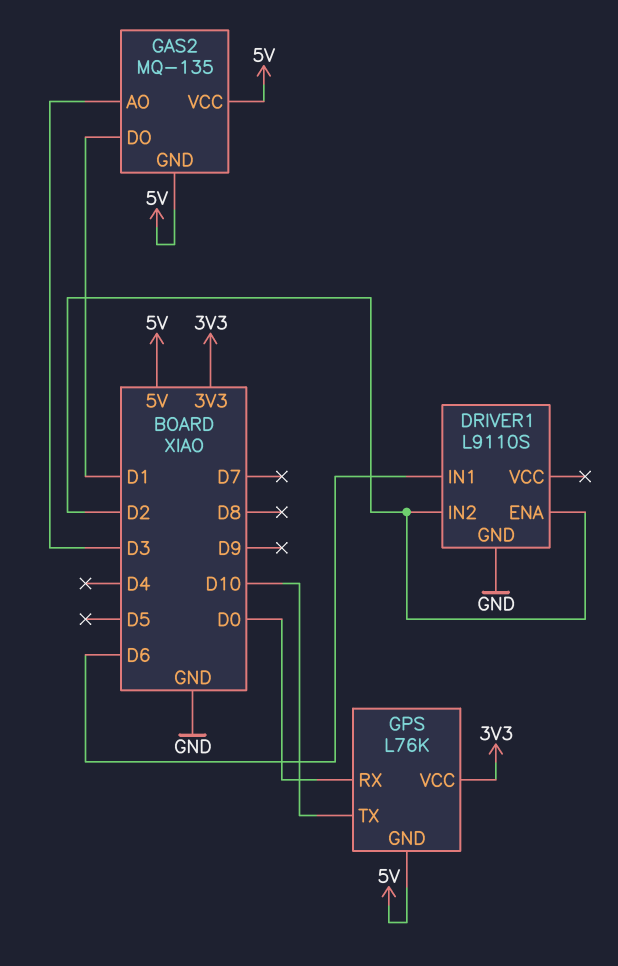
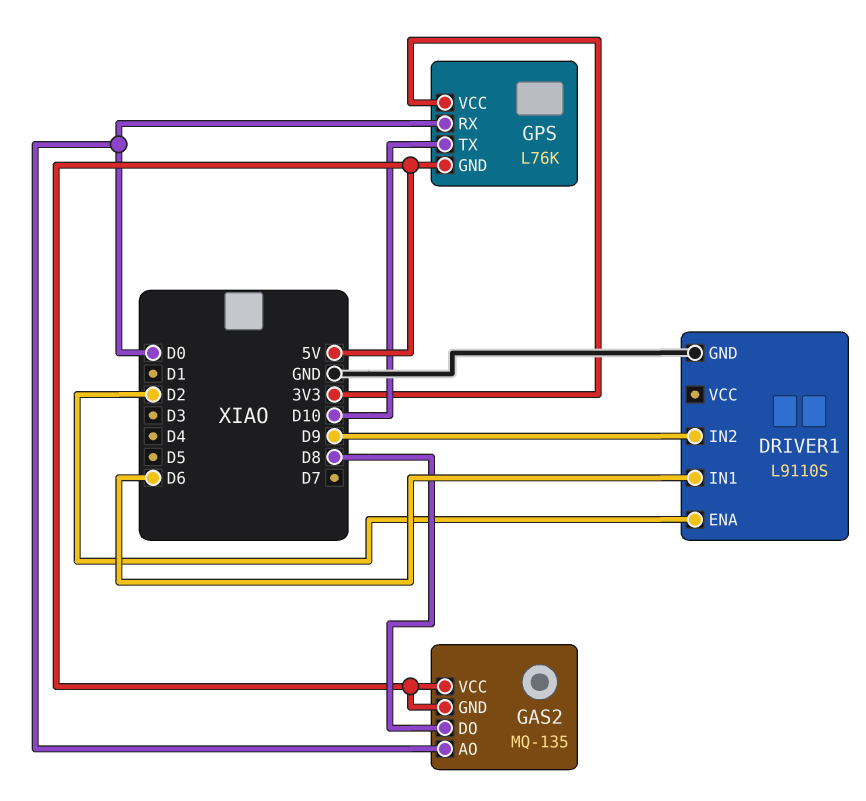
DRIVER1 pin IN2: D2 -> D9
GAS2 pin AO: D3 -> D0
GAS2 pin DO: D1 -> D8

